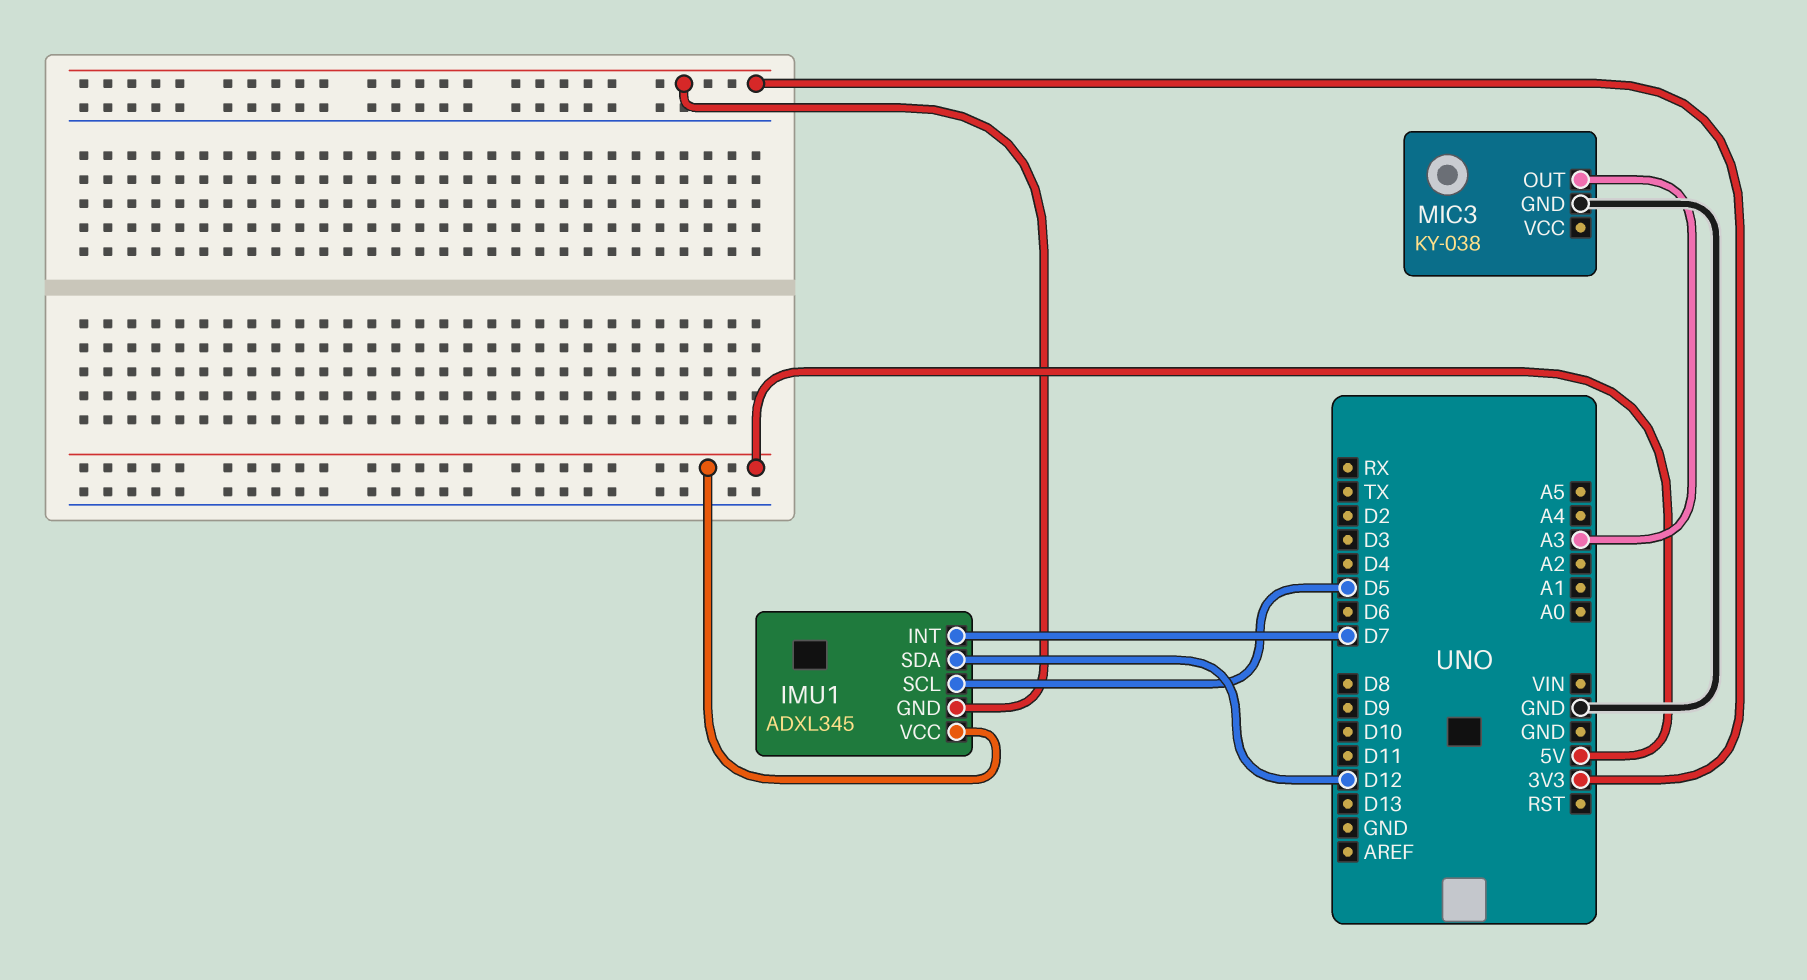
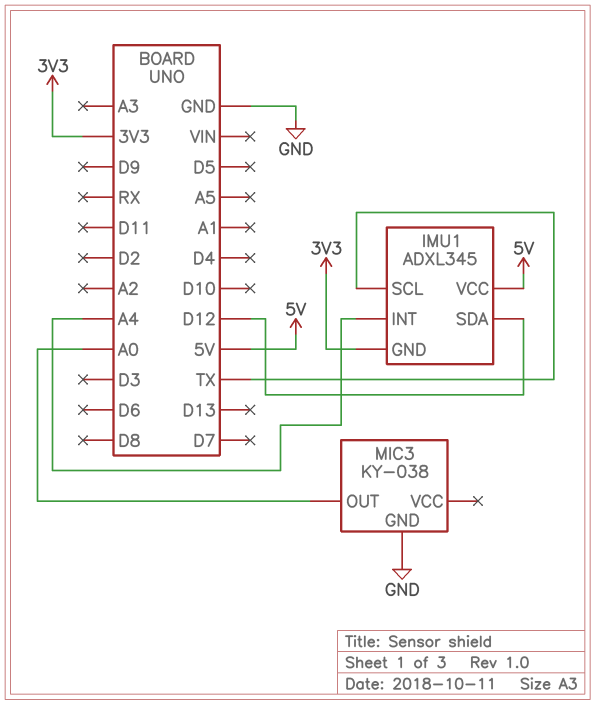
IMU1 pin INT: D7 -> A4
IMU1 pin SCL: D5 -> TX
MIC3 pin OUT: A3 -> A0

